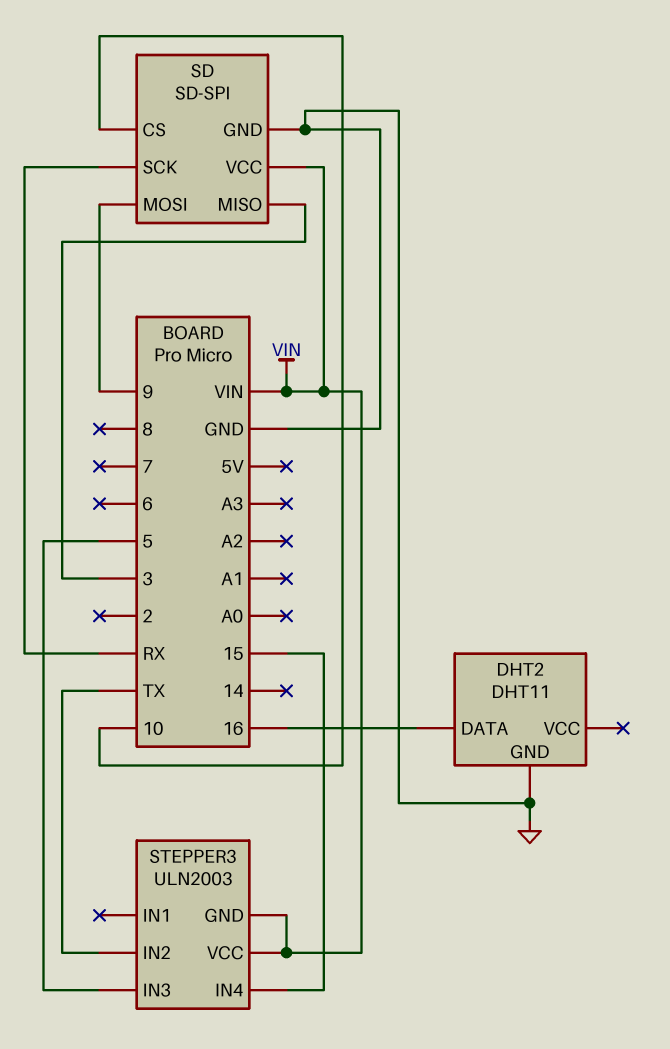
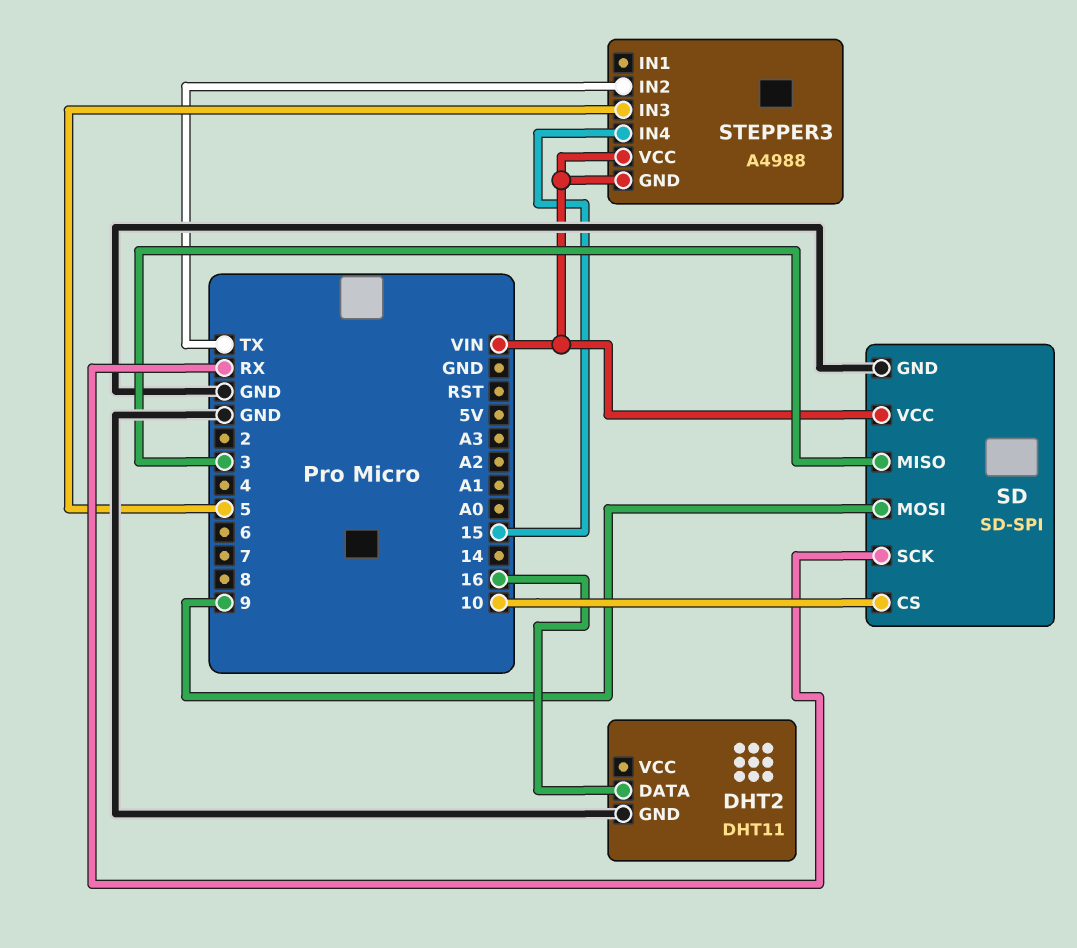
STEPPER3: ULN2003 -> A4988

